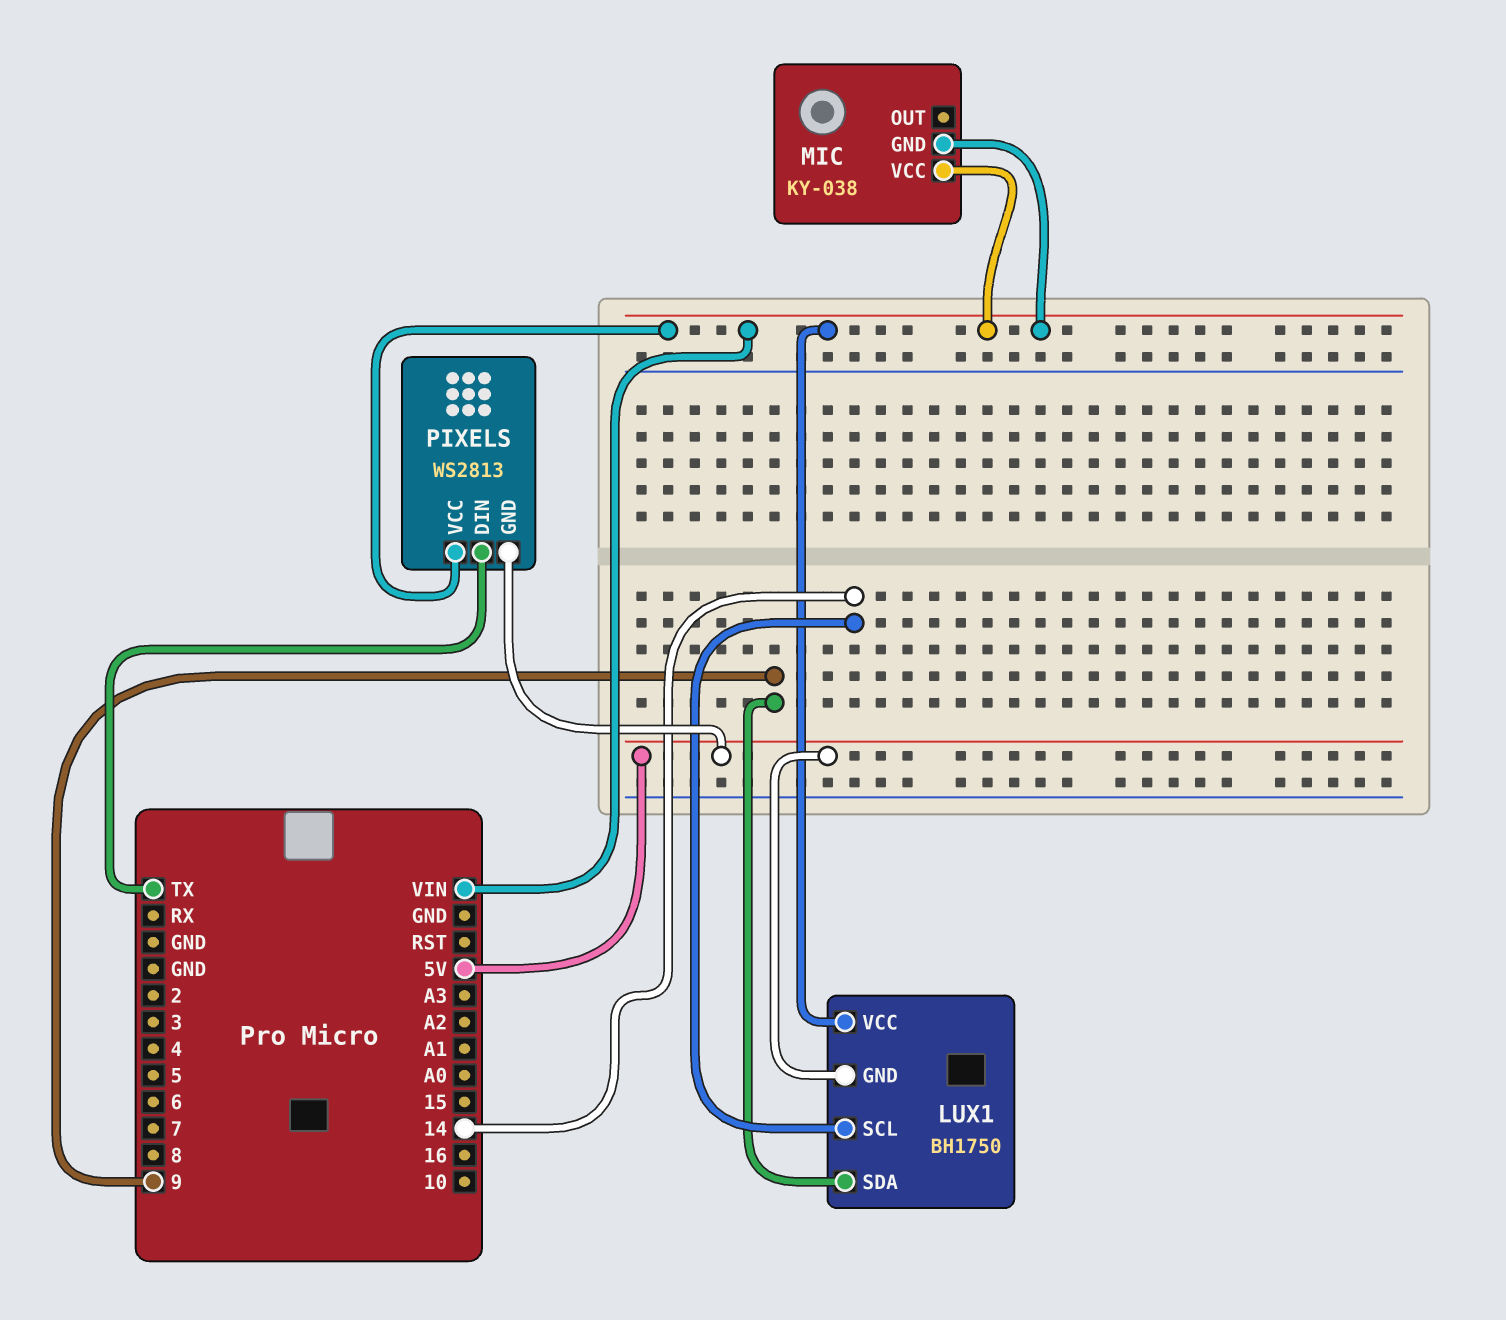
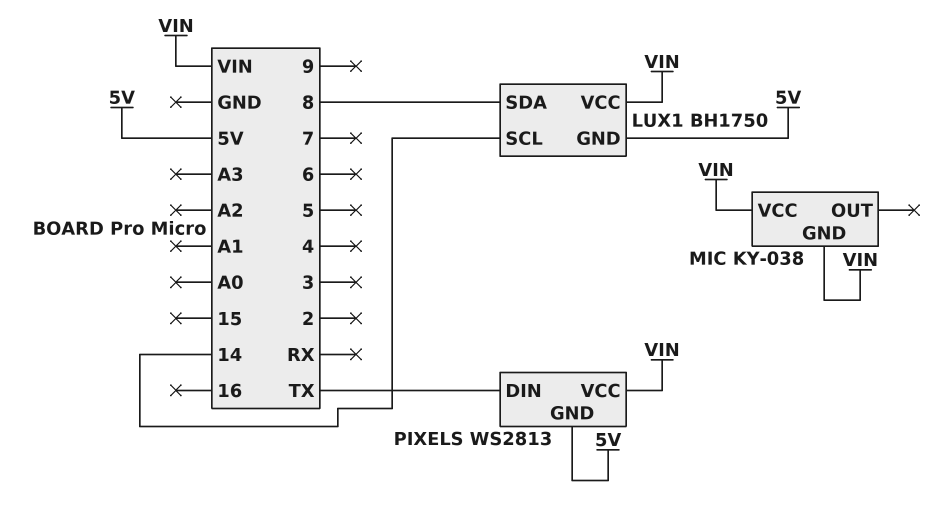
LUX1 pin SDA: 9 -> 8

